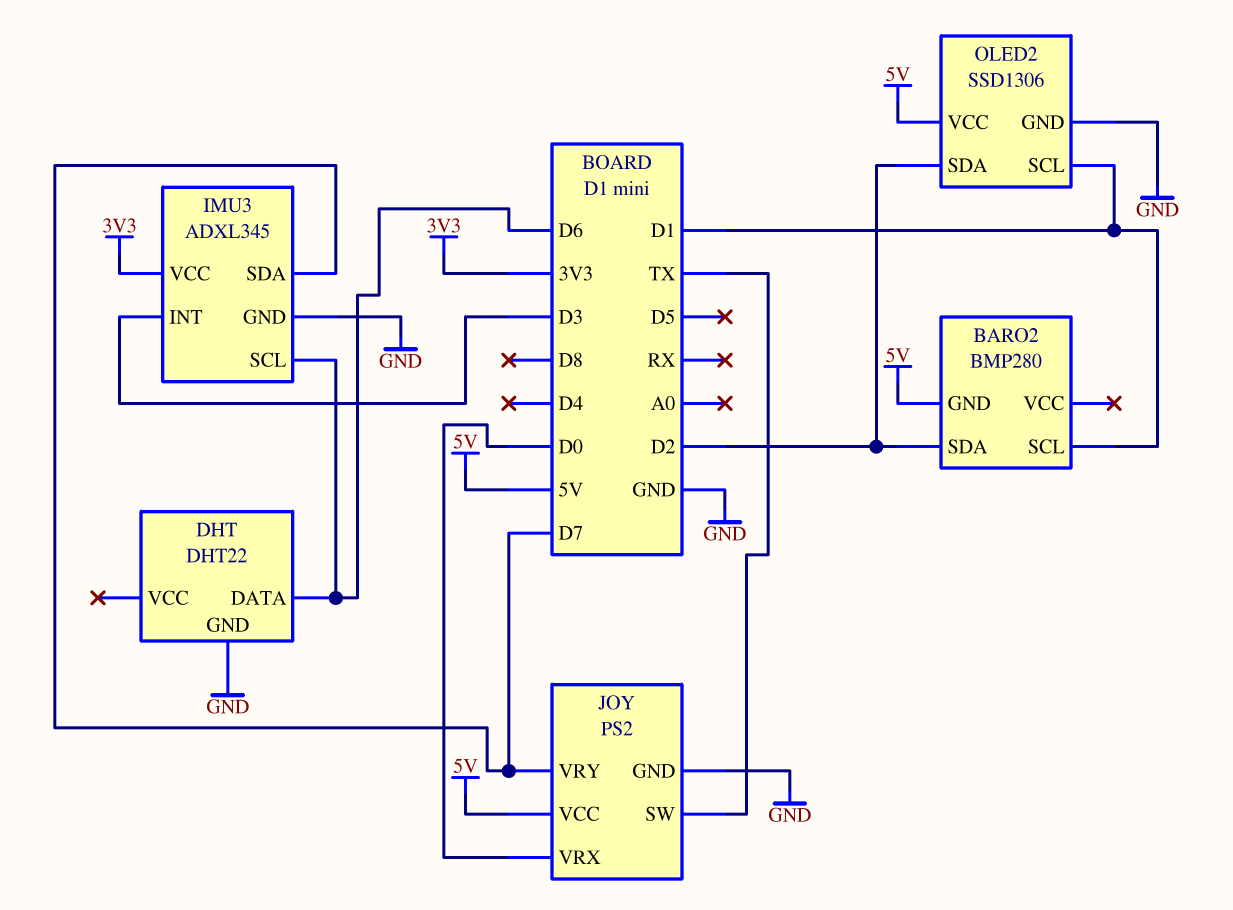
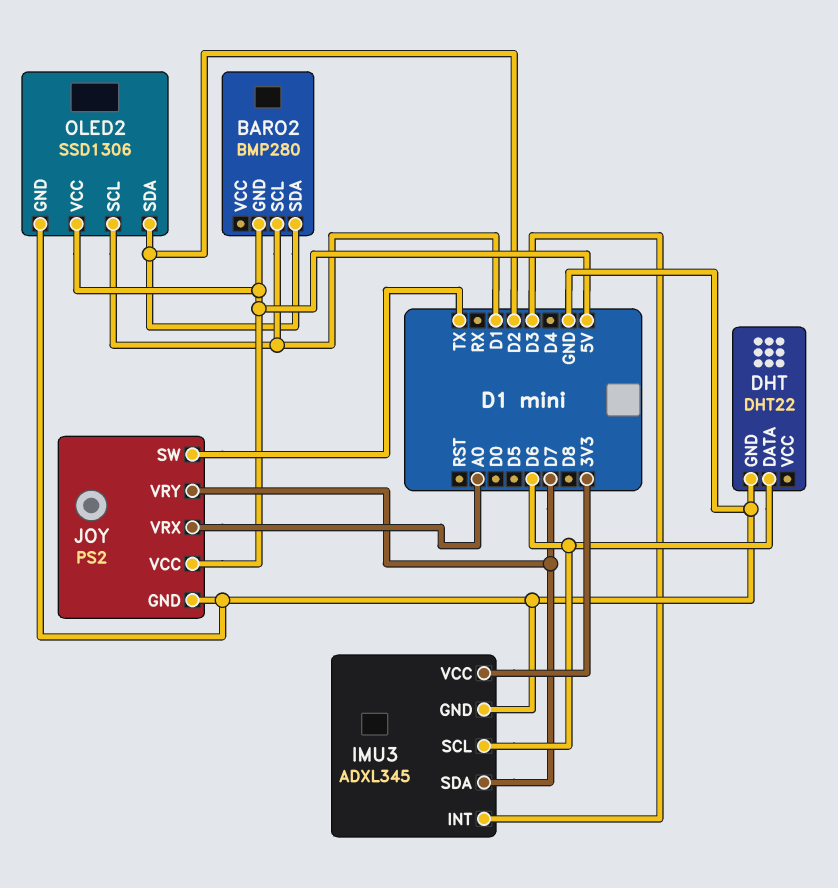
JOY pin VRX: D0 -> A0

